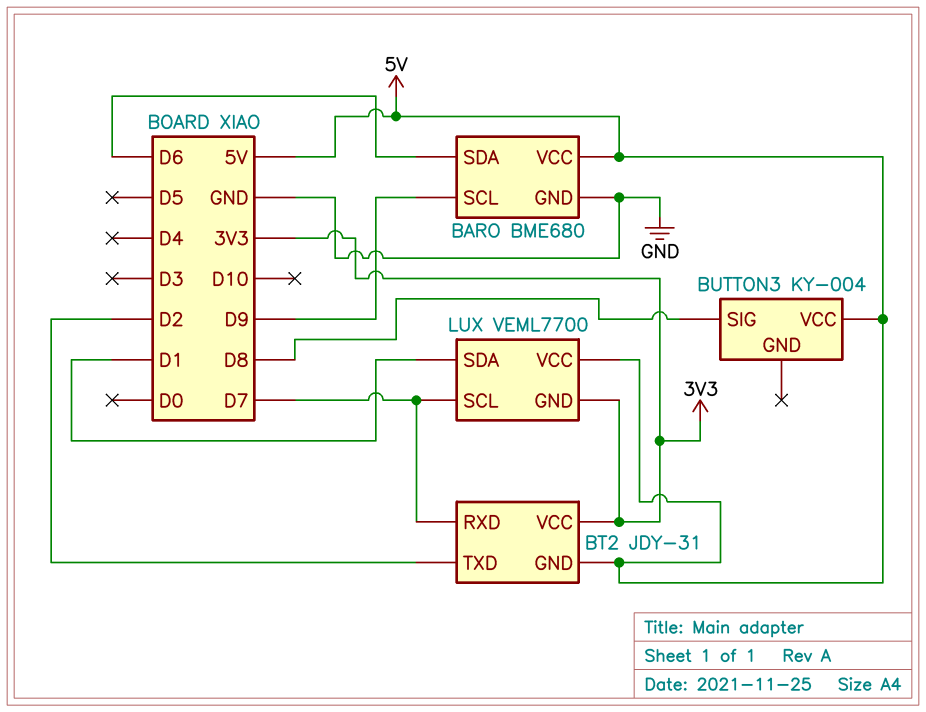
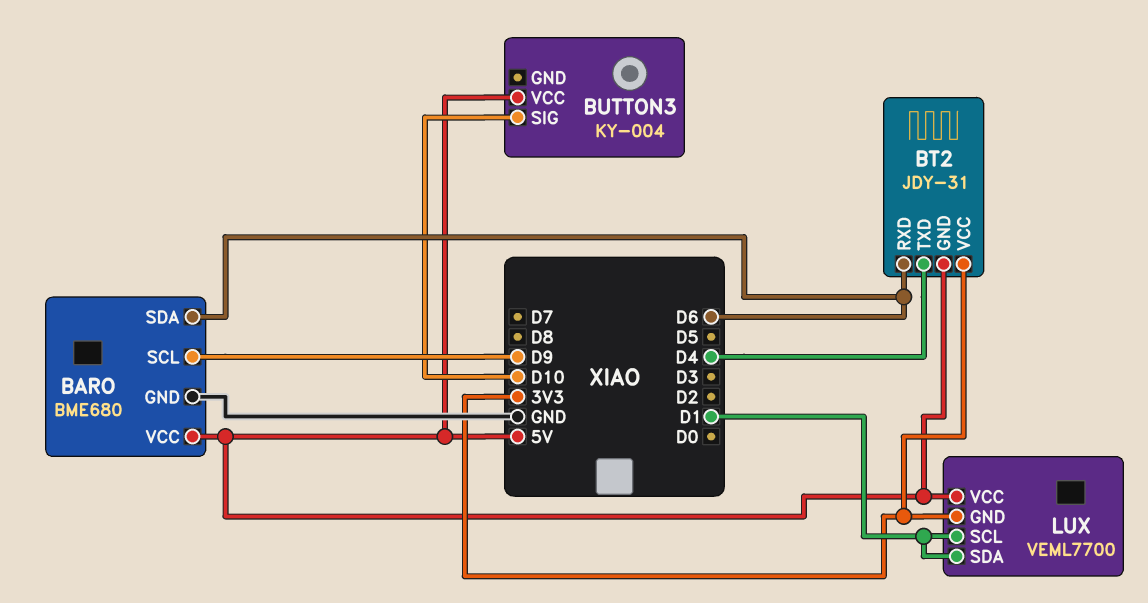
BT2 pin RXD: D7 -> D6
BT2 pin TXD: D2 -> D4
BUTTON3 pin SIG: D8 -> D10
LUX pin SCL: D7 -> D1

